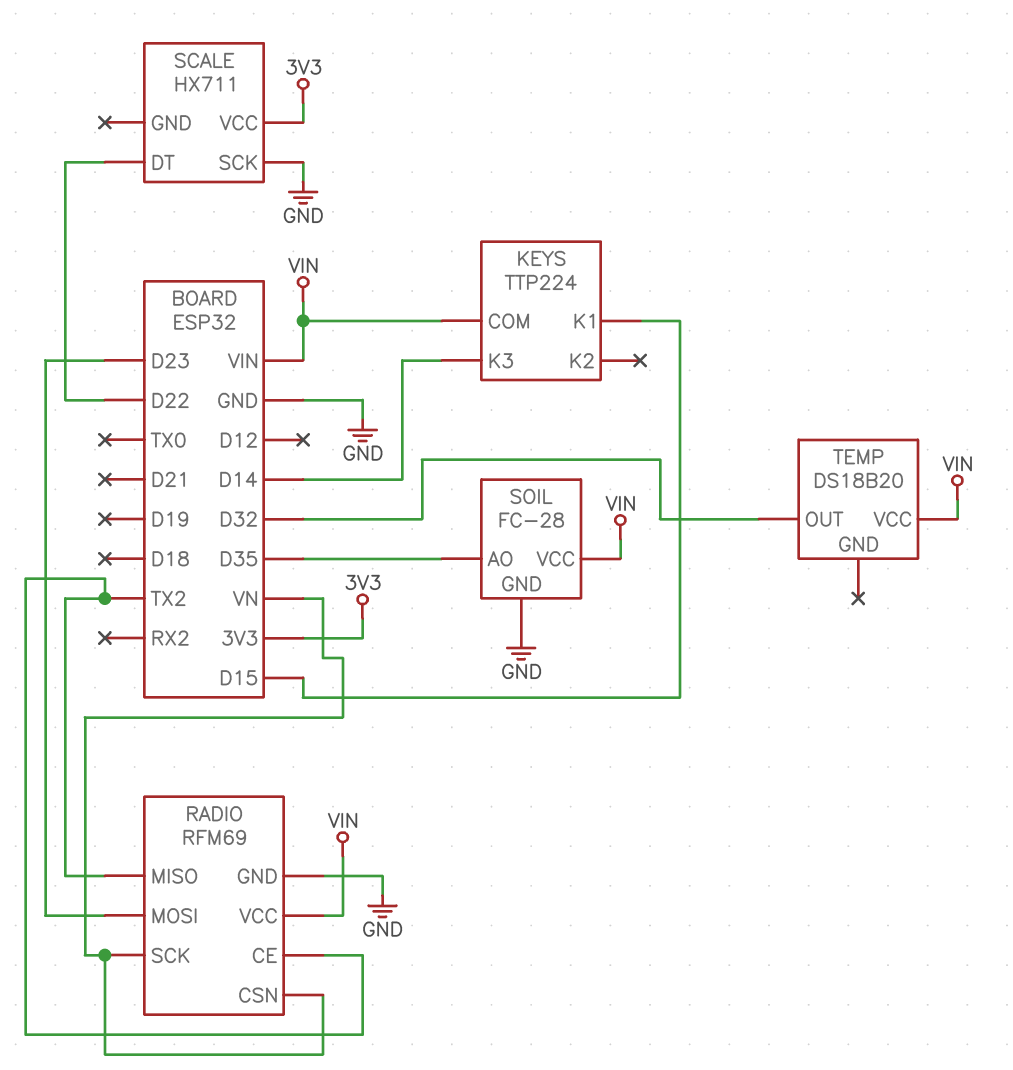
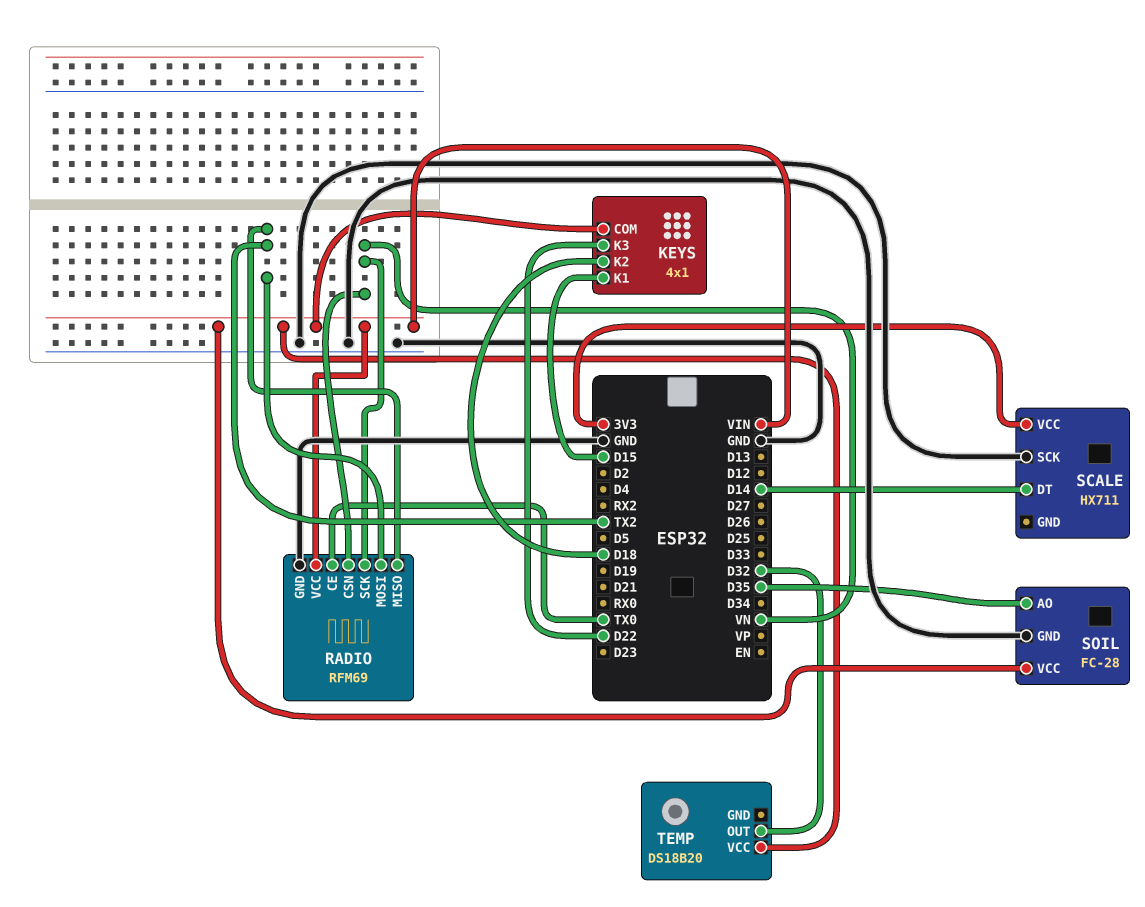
KEYS: TTP224 -> 4x1
KEYS pin K2: none -> D18
KEYS pin K3: D14 -> D22
RADIO pin CE: TX2 -> TX0
RADIO pin MOSI: D23 -> TX2
SCALE pin DT: D22 -> D14

